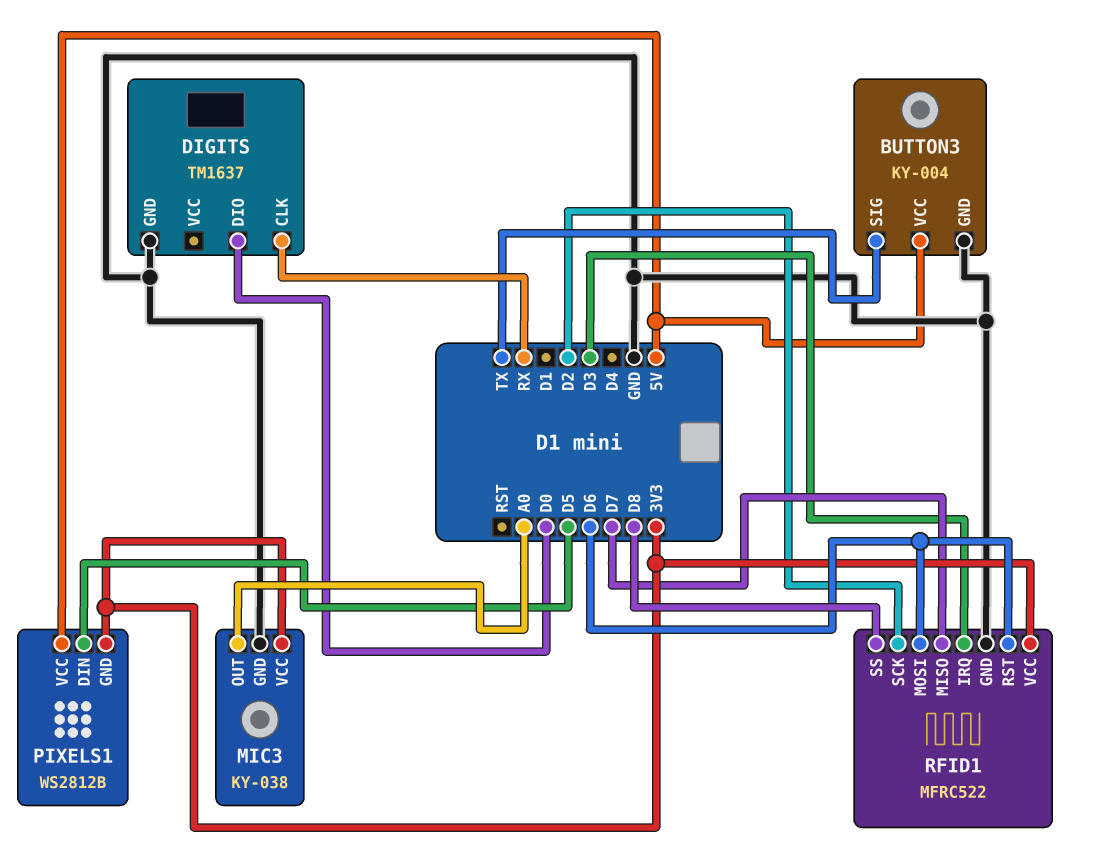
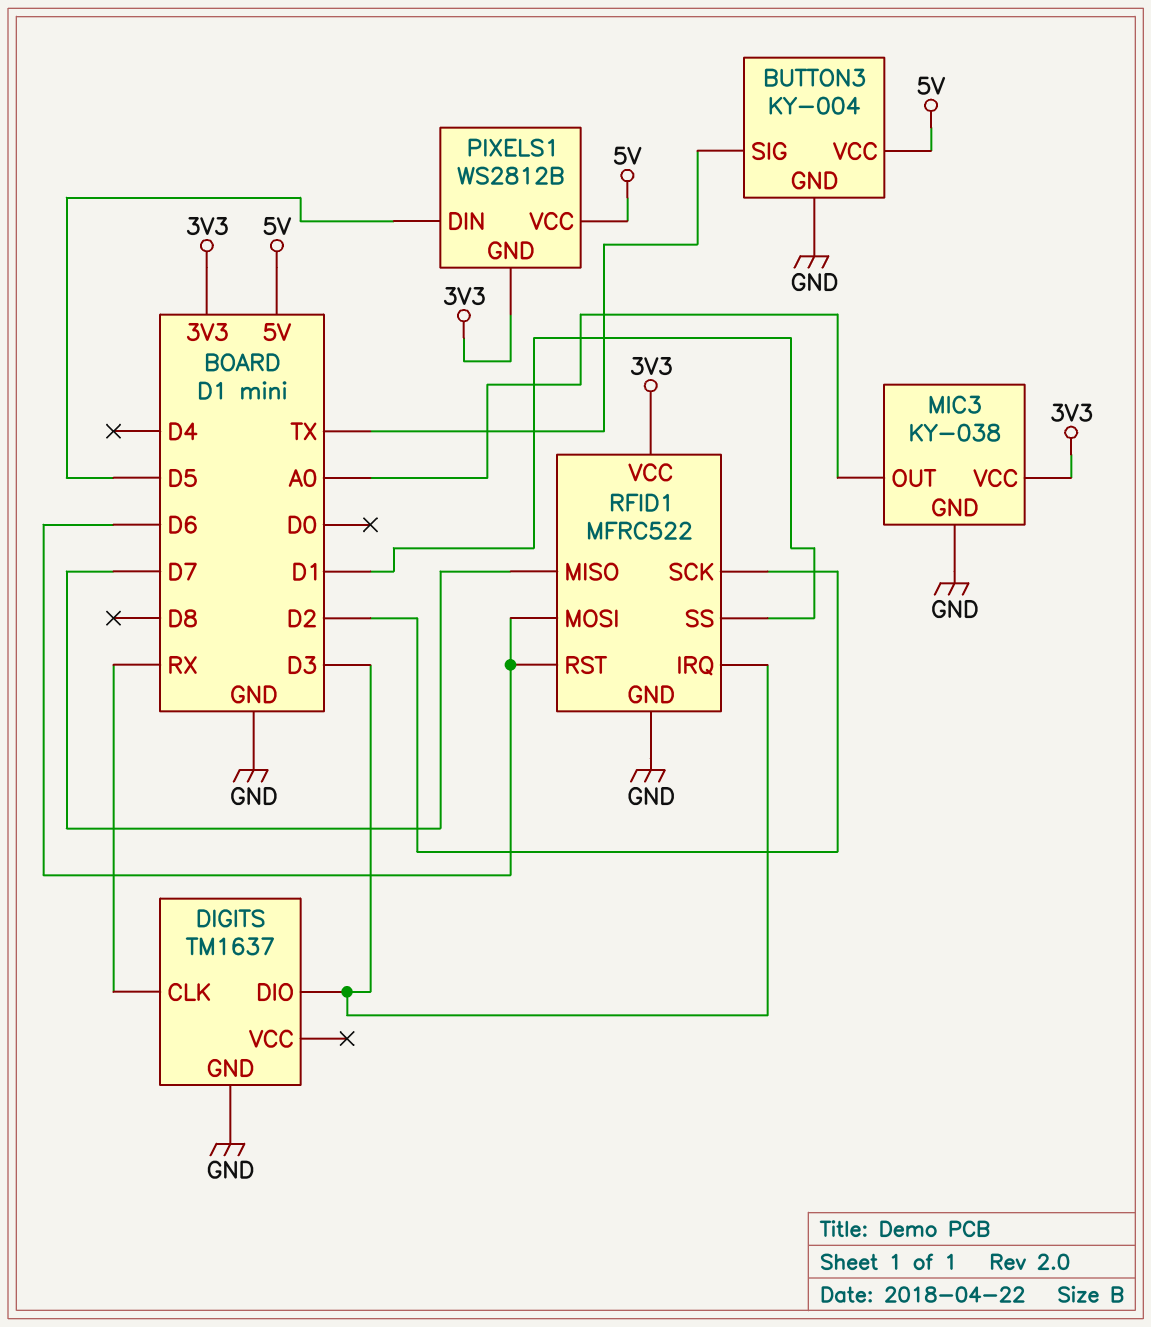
DIGITS pin DIO: D0 -> D3
RFID1 pin SS: D8 -> D1

